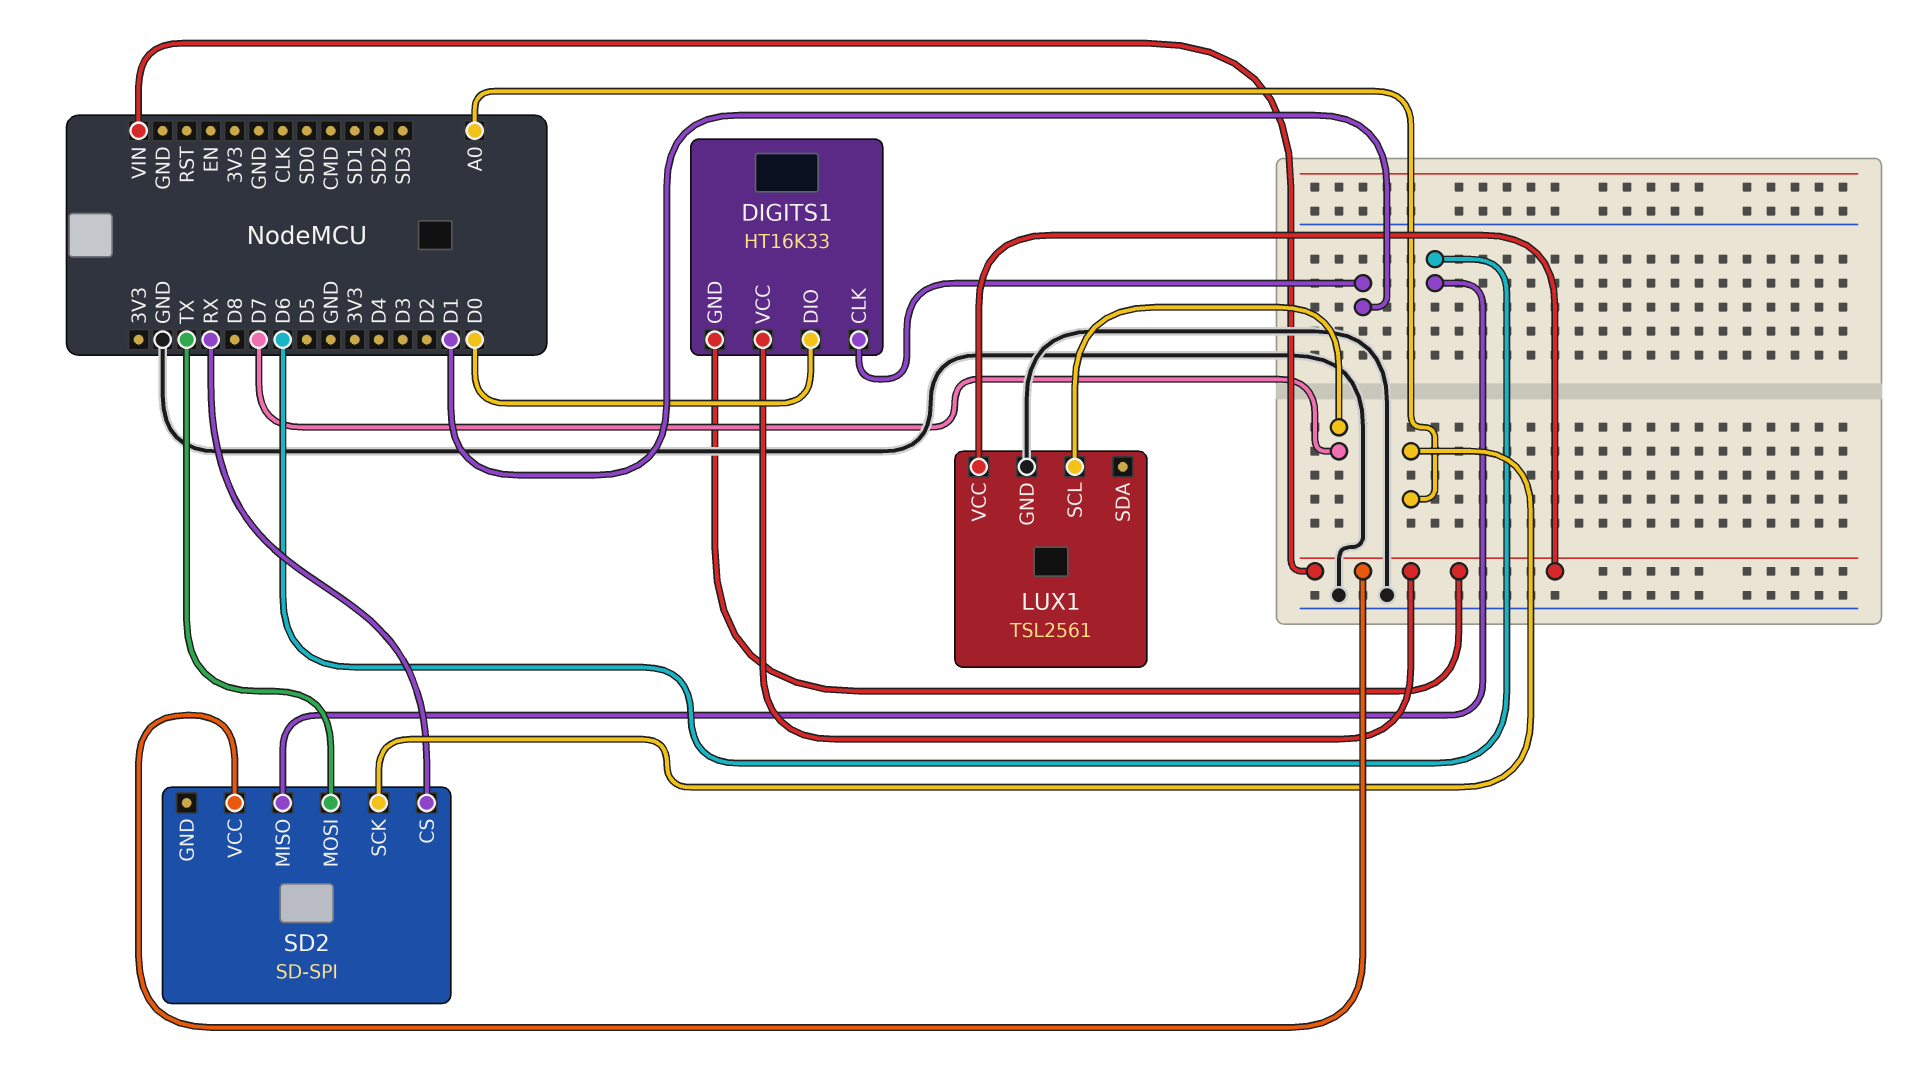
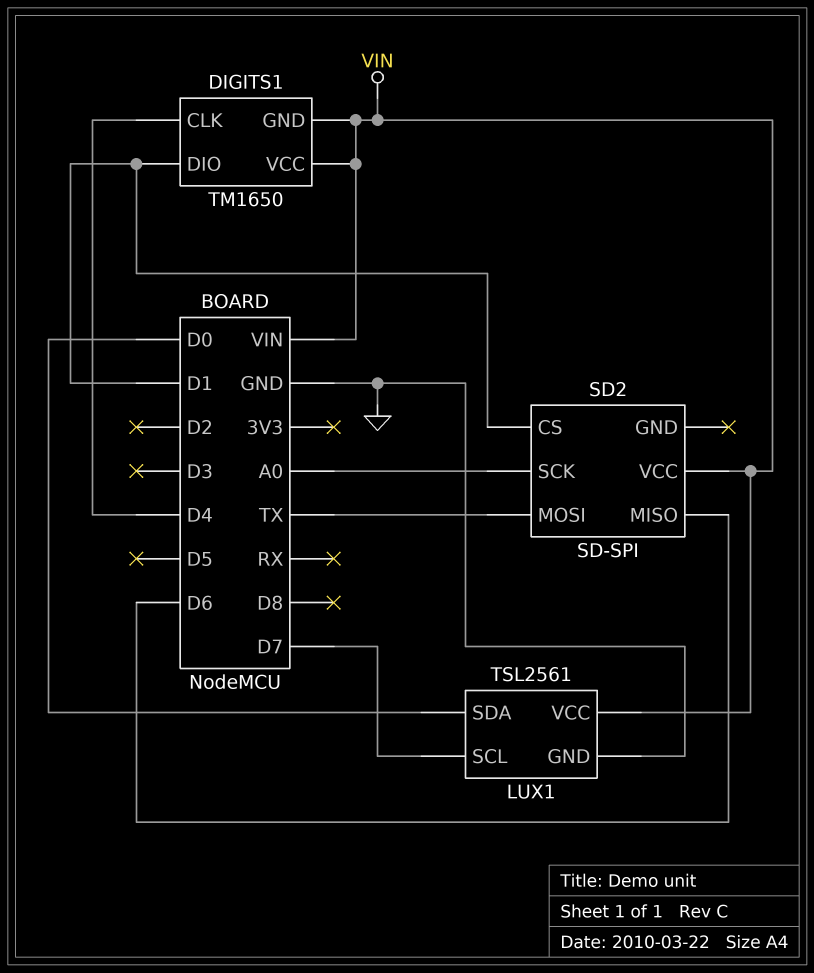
DIGITS1: HT16K33 -> TM1650
DIGITS1 pin CLK: D1 -> D4
DIGITS1 pin DIO: D0 -> D1
LUX1 pin SDA: none -> D0
SD2 pin CS: RX -> D1

